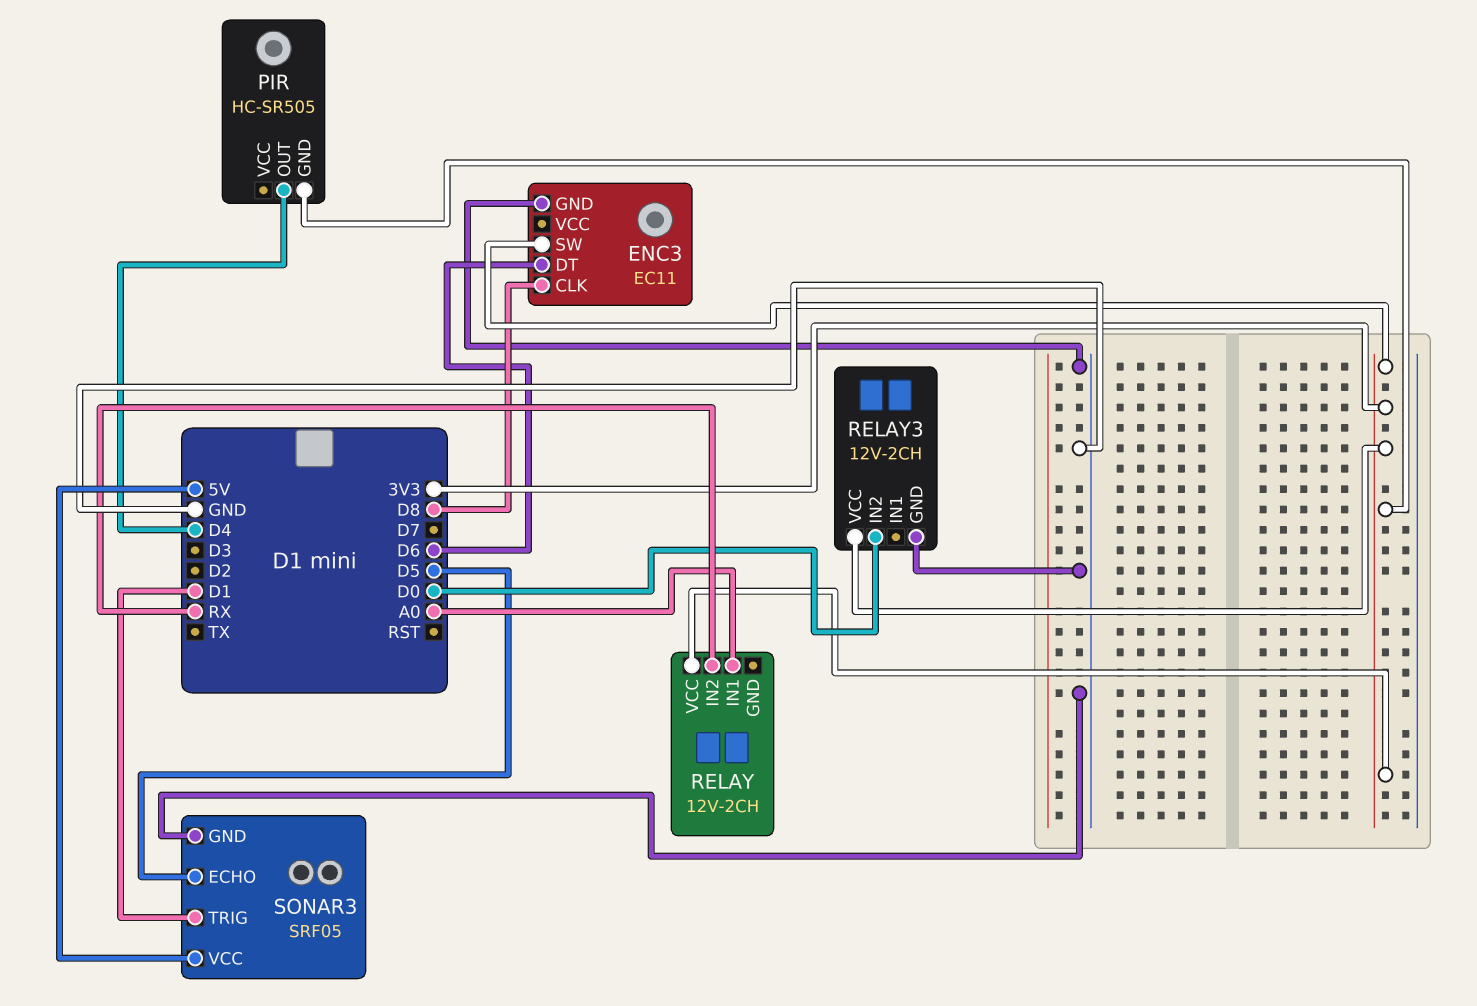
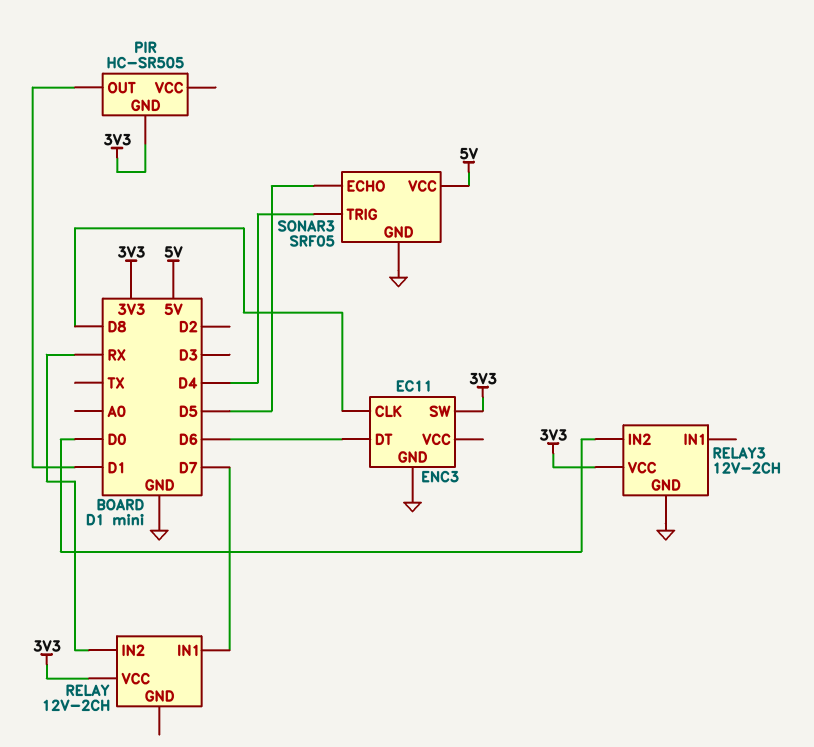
PIR pin OUT: D4 -> D1
RELAY pin IN1: A0 -> D7
SONAR3 pin TRIG: D1 -> D4

